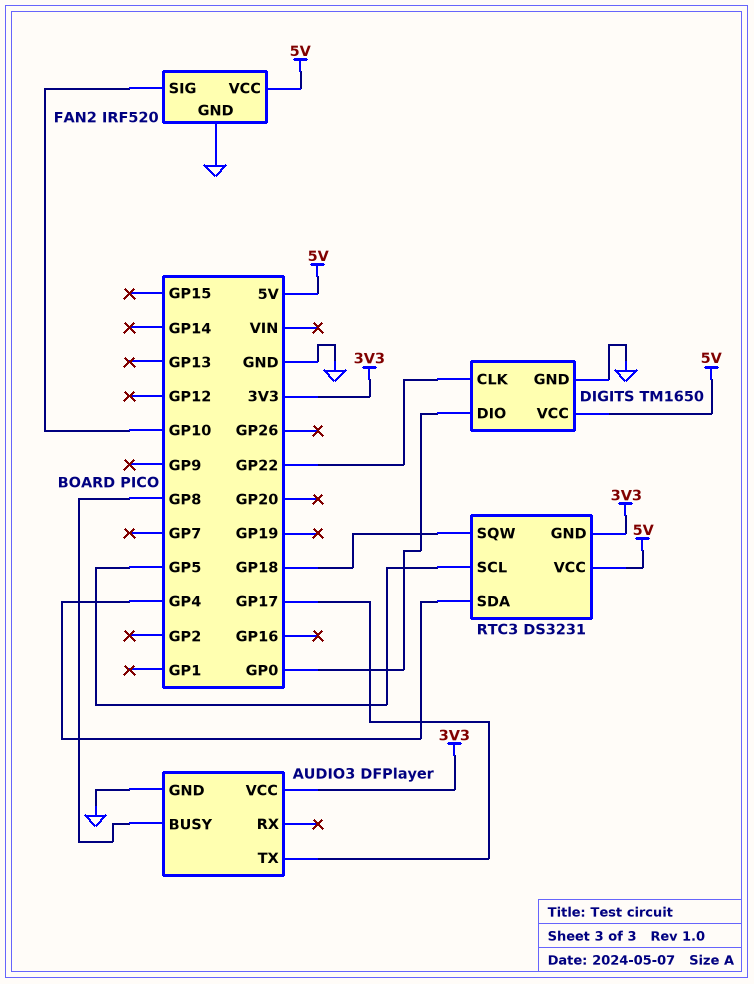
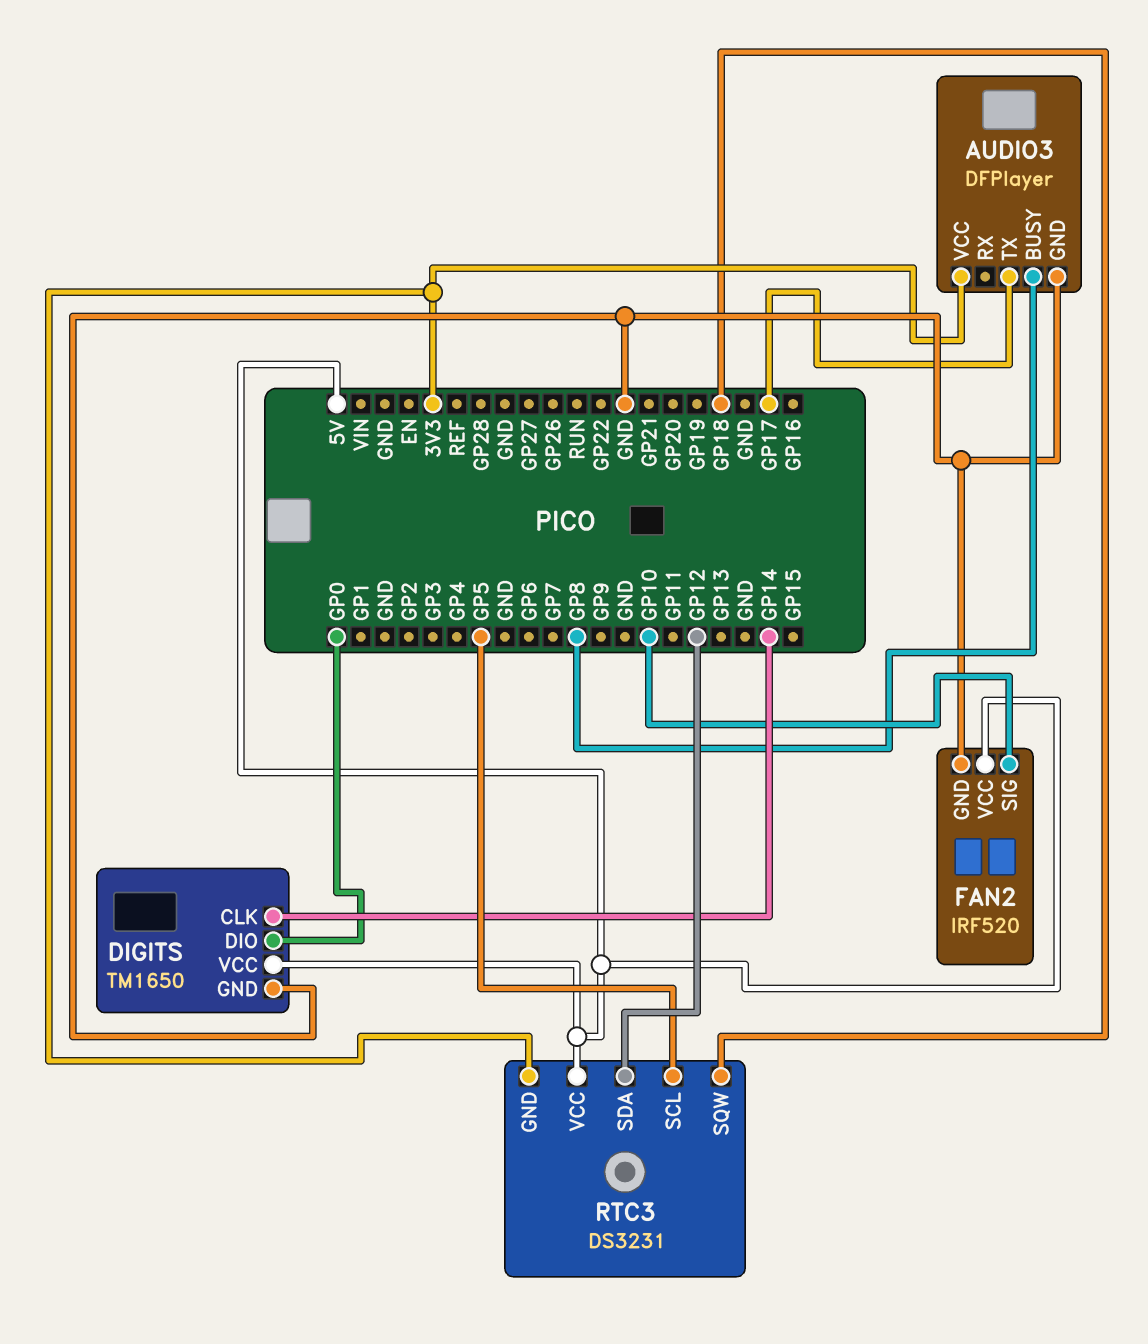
DIGITS pin CLK: GP22 -> GP14
RTC3 pin SDA: GP4 -> GP12

